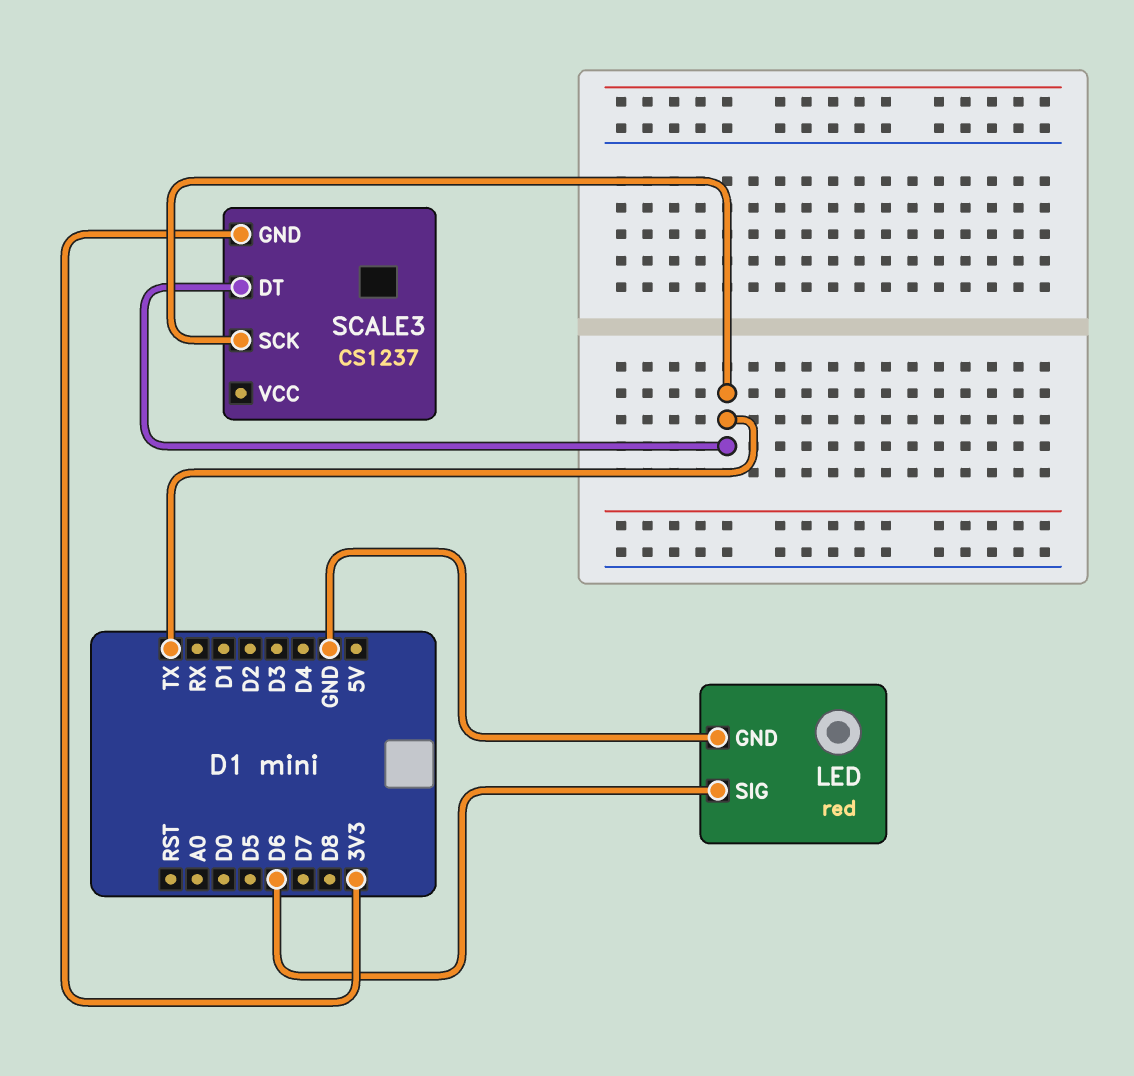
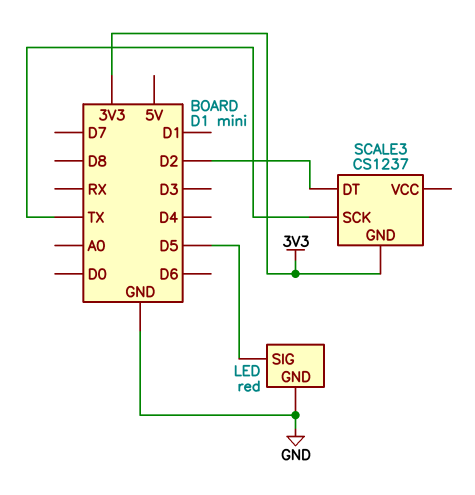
LED pin SIG: D6 -> D5
SCALE3 pin DT: TX -> D2

